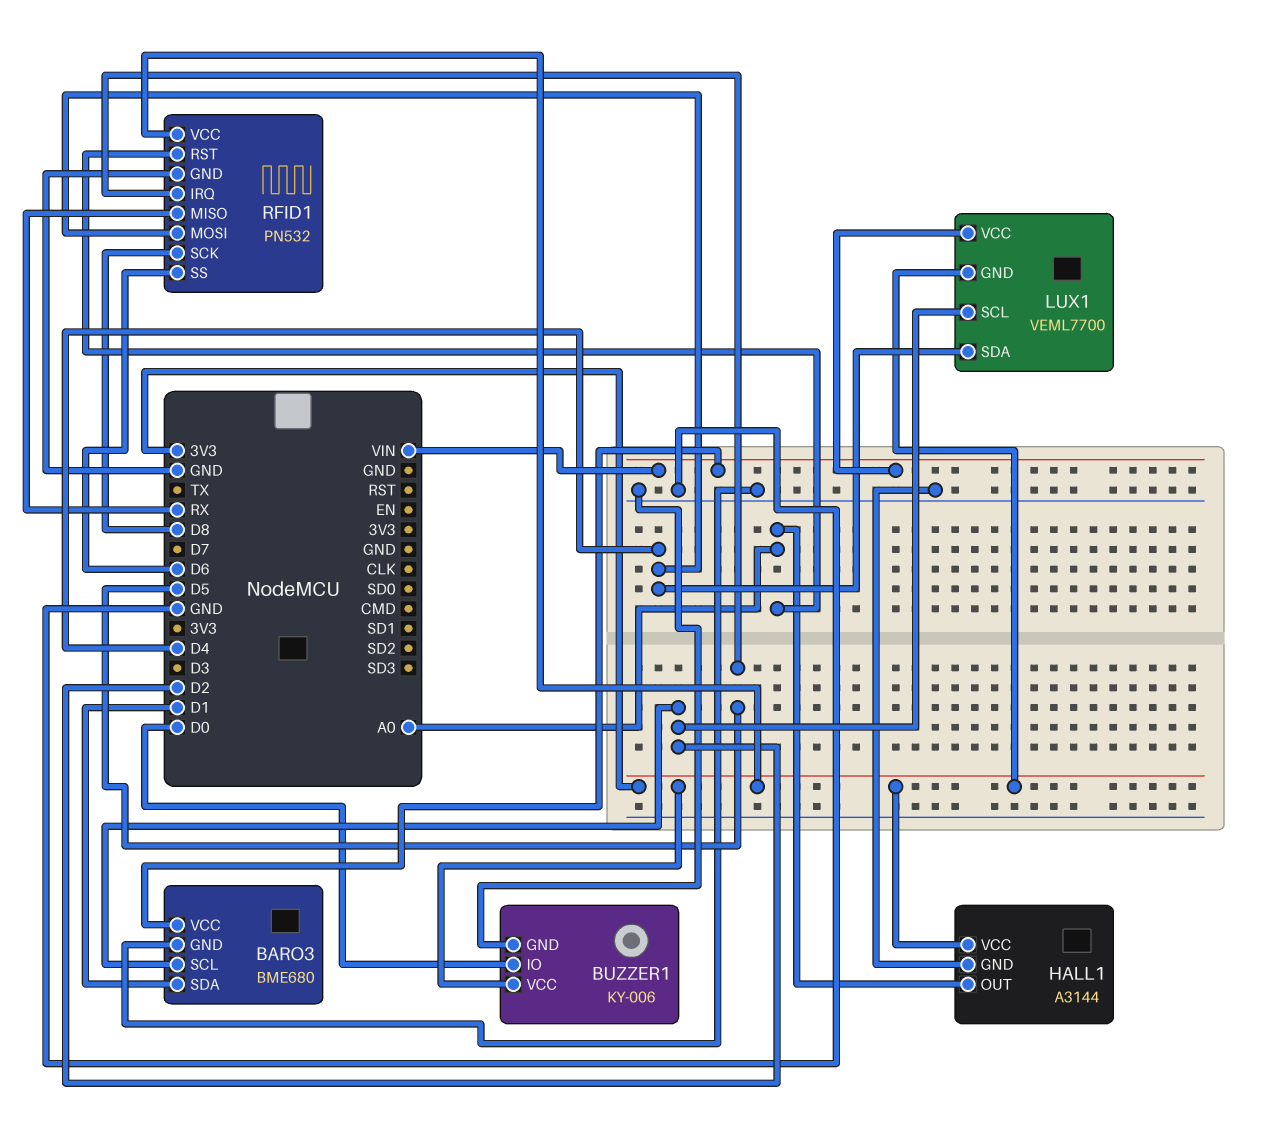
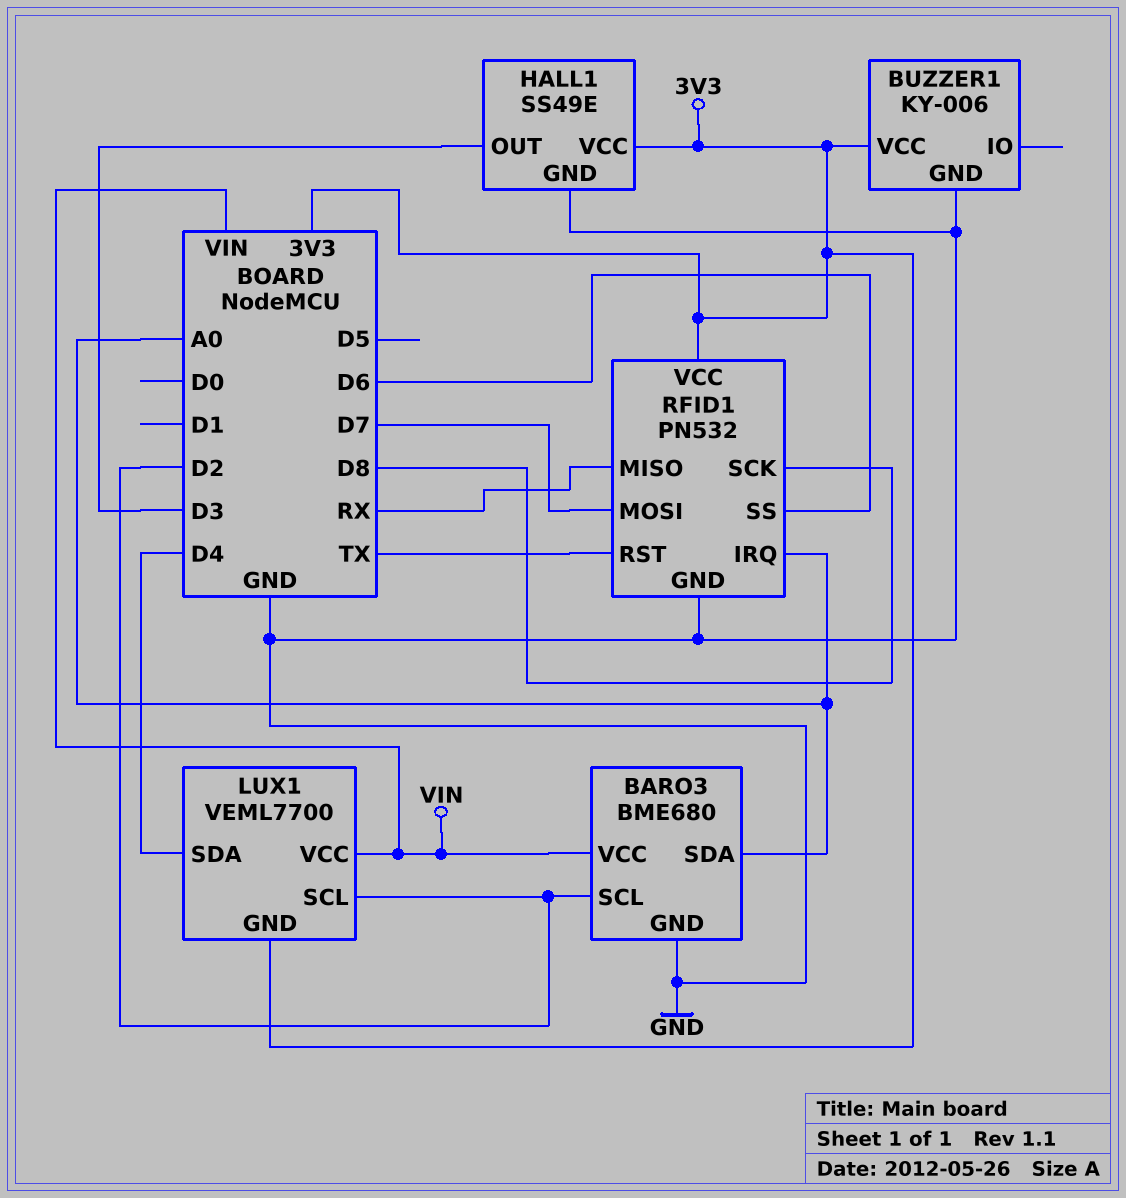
BARO3 pin SDA: D1 -> A0
BUZZER1 pin IO: D0 -> none
HALL1: A3144 -> SS49E
HALL1 pin OUT: A0 -> D3
RFID1 pin IRQ: D5 -> A0
RFID1 pin MOSI: D4 -> D7
RFID1 pin RST: A0 -> TX

